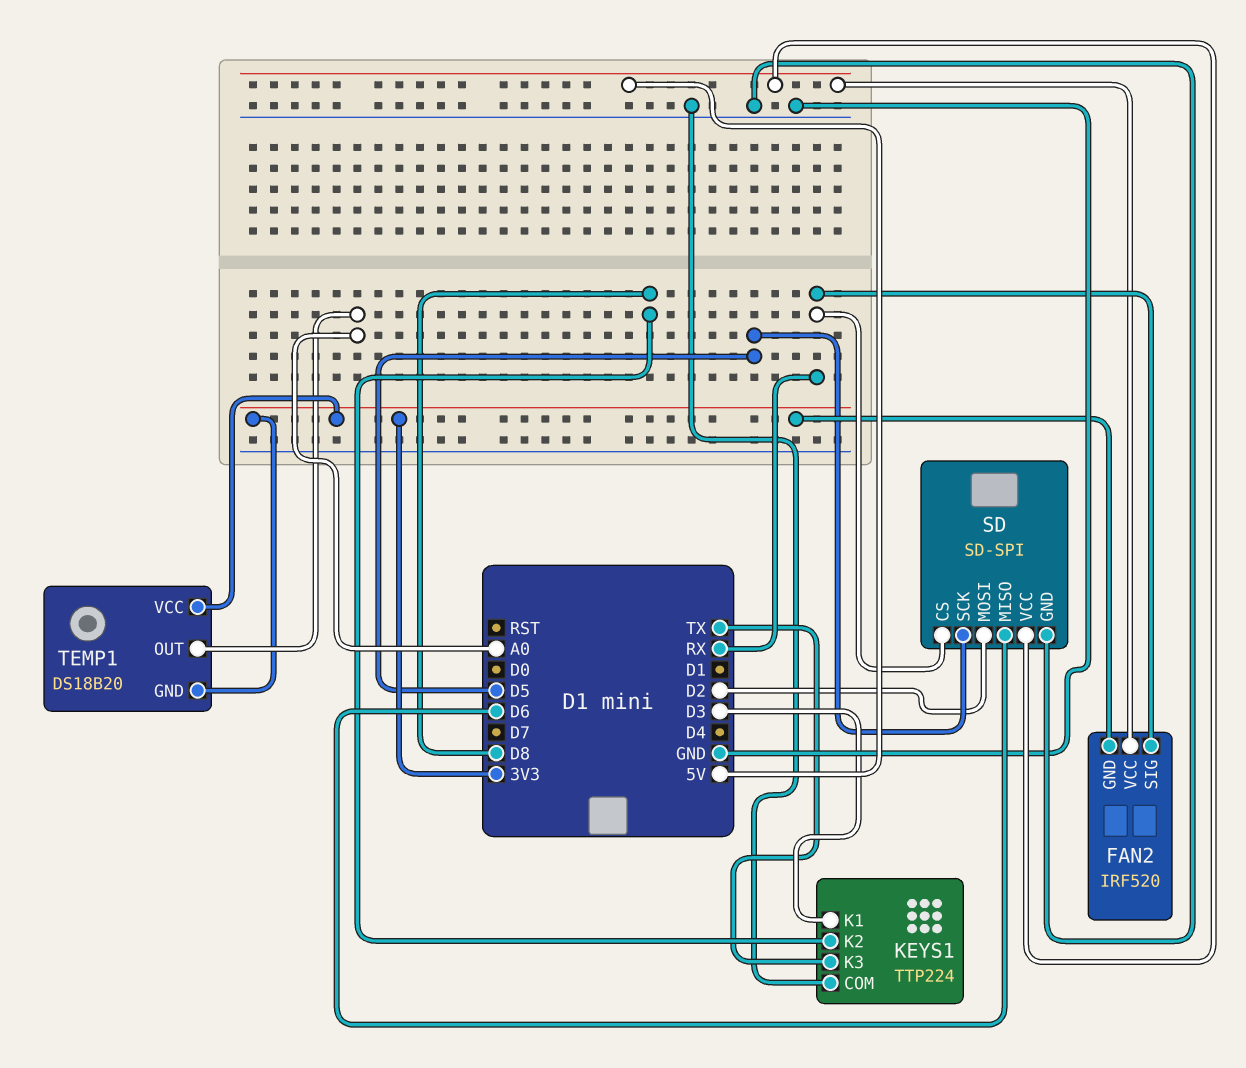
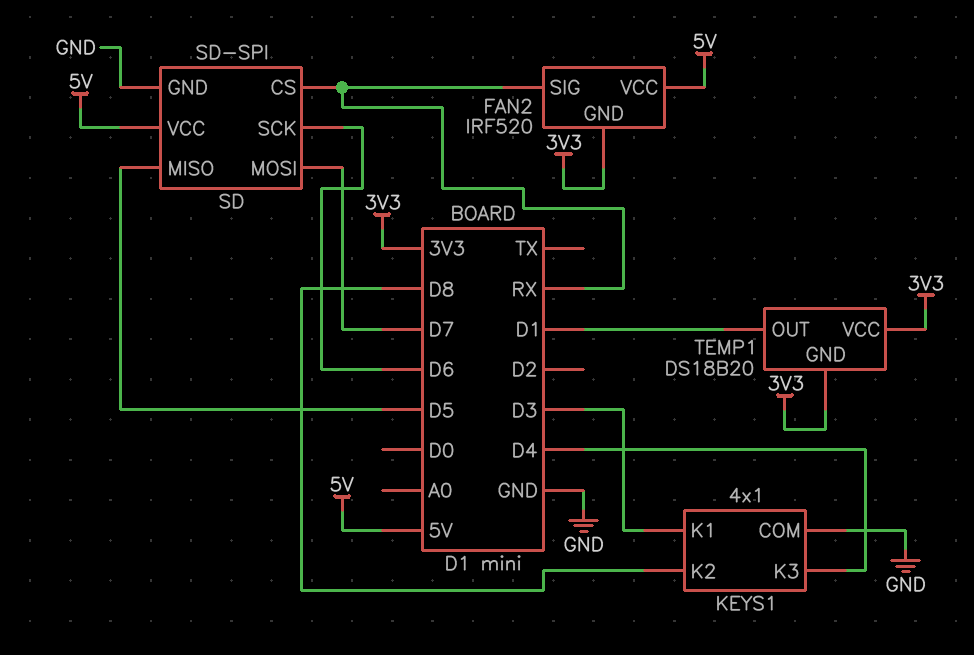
KEYS1: TTP224 -> 4x1
KEYS1 pin K3: TX -> D4
SD pin MISO: D6 -> D5
SD pin MOSI: D2 -> D7
SD pin SCK: D5 -> D6
TEMP1 pin OUT: A0 -> D1

